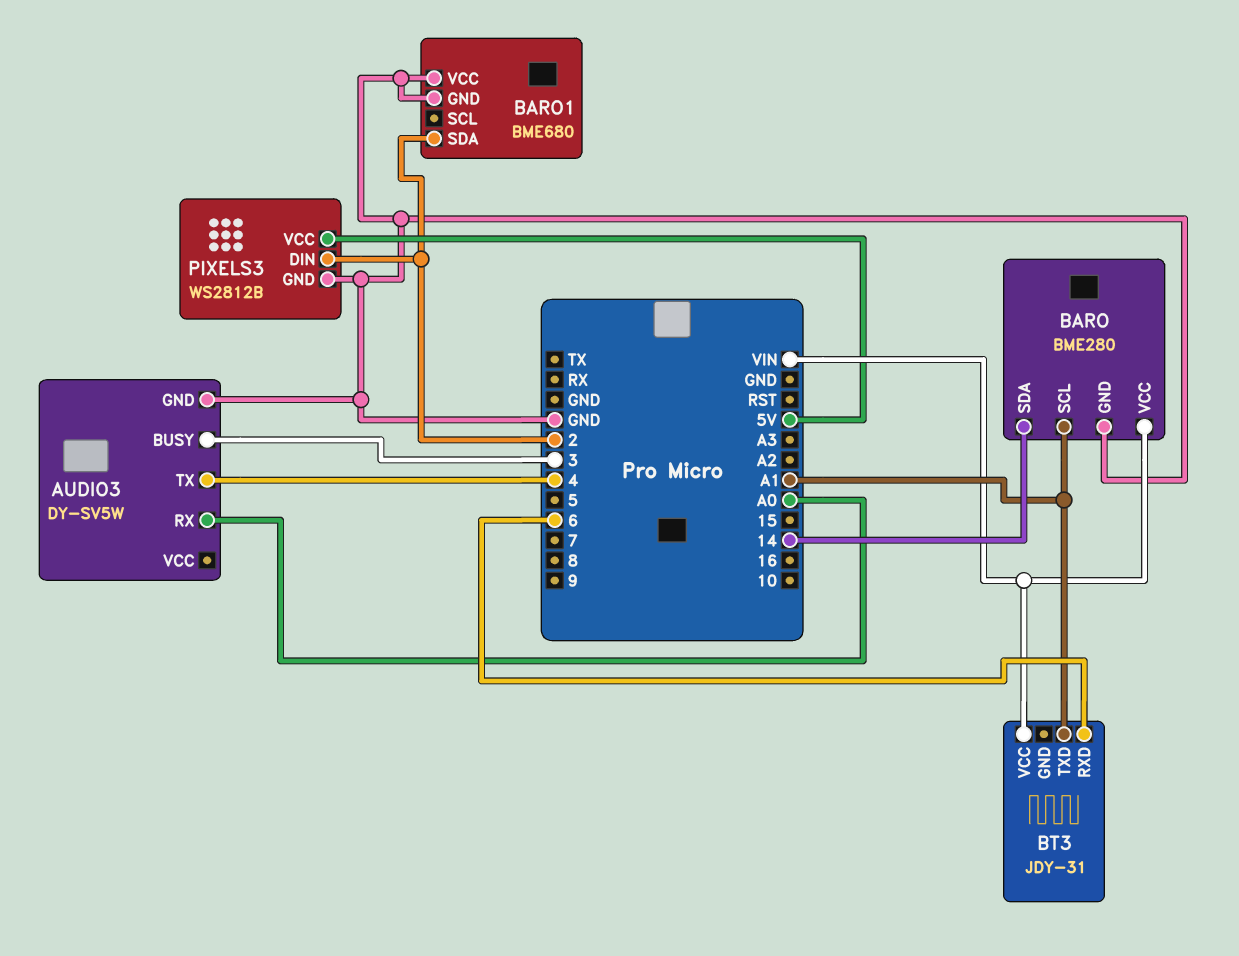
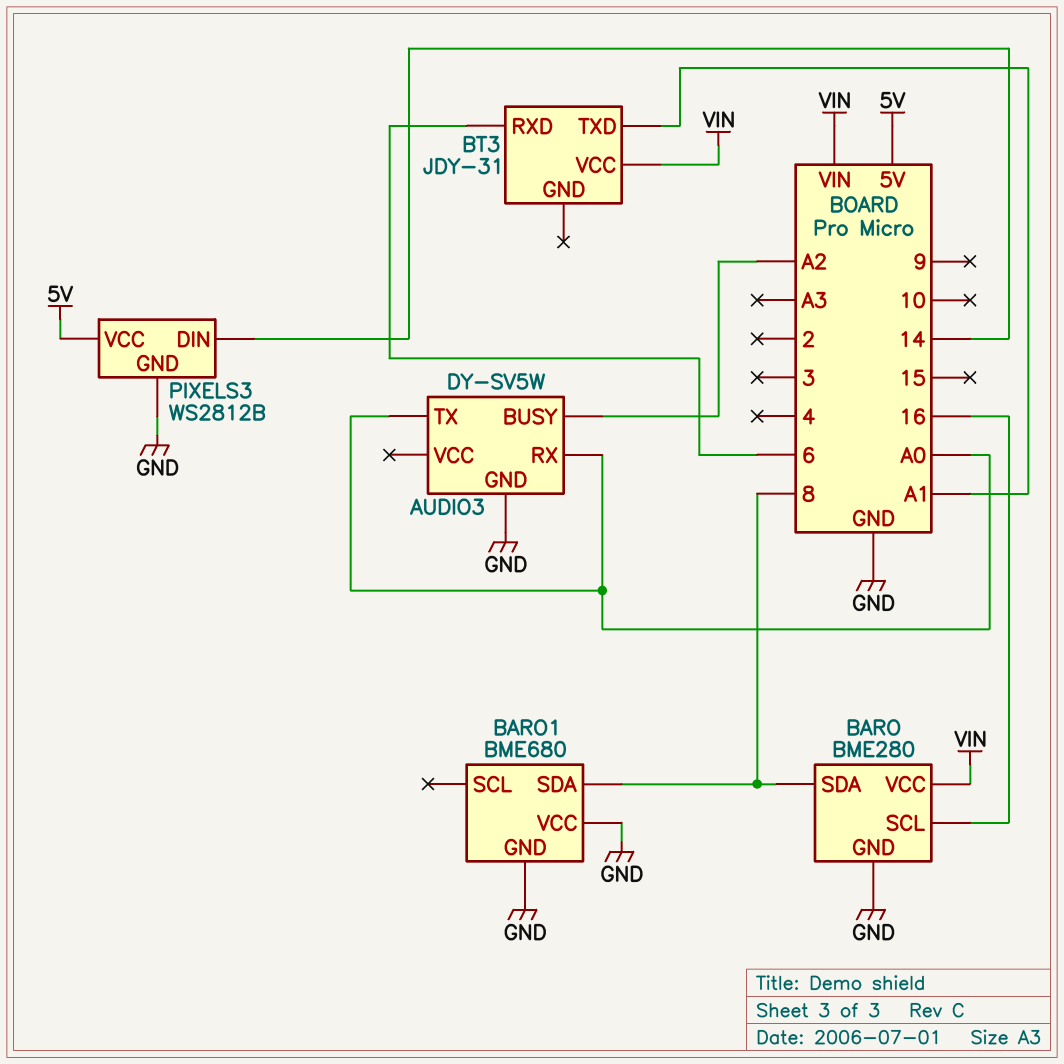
AUDIO3 pin BUSY: 3 -> A2
AUDIO3 pin TX: 4 -> A0
BARO pin SCL: A1 -> 16
BARO pin SDA: 14 -> 8
BARO1 pin SDA: 2 -> 8
PIXELS3 pin DIN: 2 -> 14

